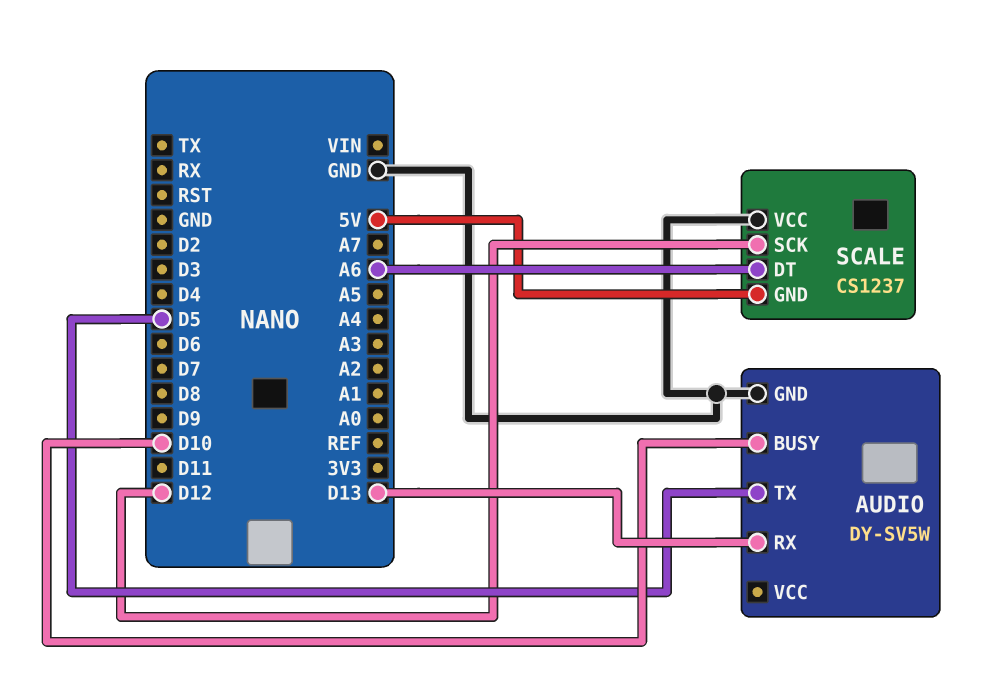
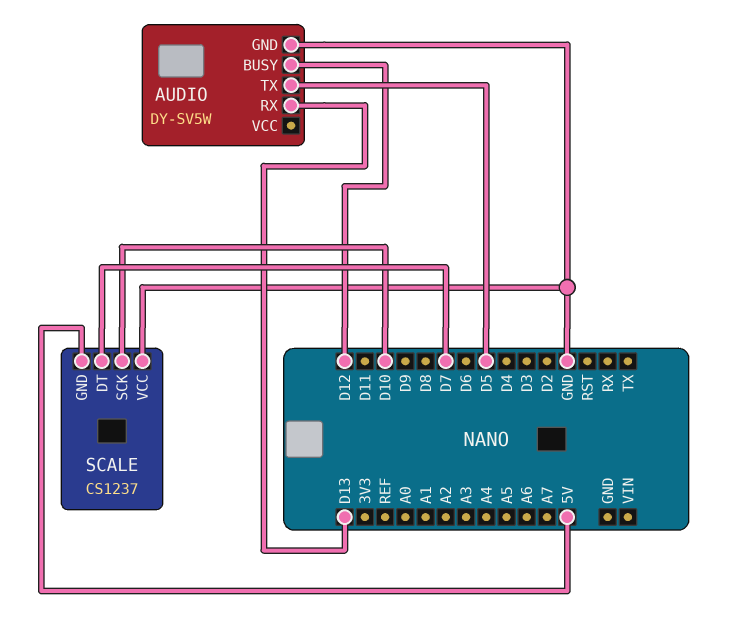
AUDIO pin BUSY: D10 -> D12
SCALE pin DT: A6 -> D7
SCALE pin SCK: D12 -> D10

